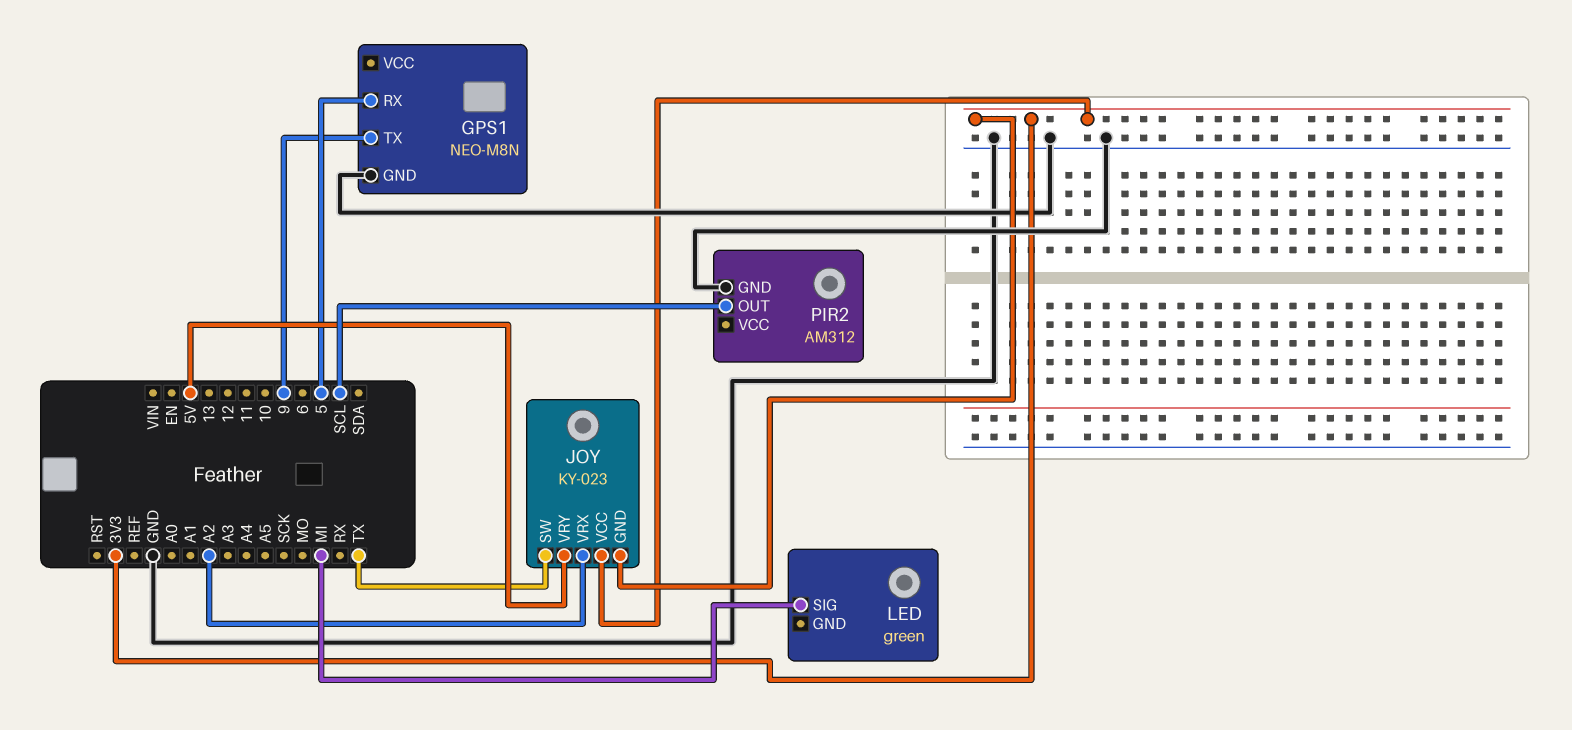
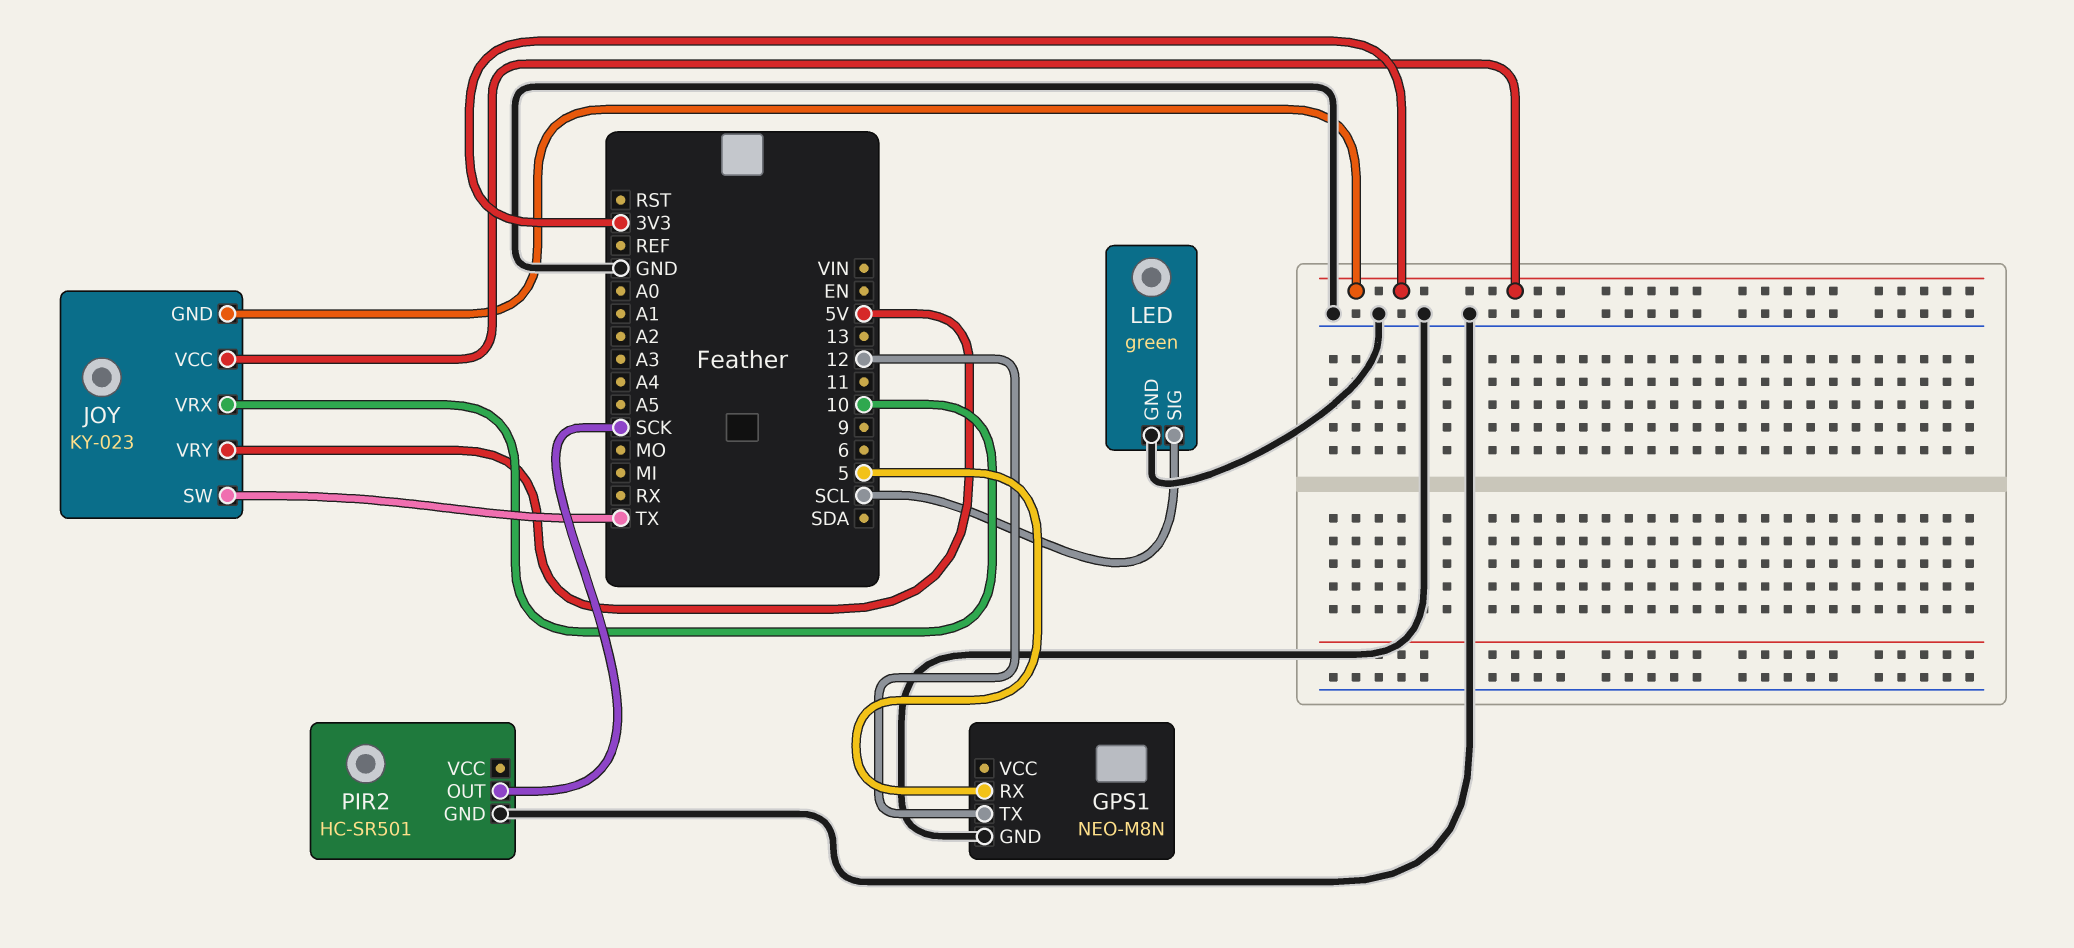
GPS1 pin TX: 9 -> 12
JOY pin VRX: A2 -> 10
LED pin GND: none -> GND
LED pin SIG: MI -> SCL
PIR2: AM312 -> HC-SR501
PIR2 pin OUT: SCL -> SCK

